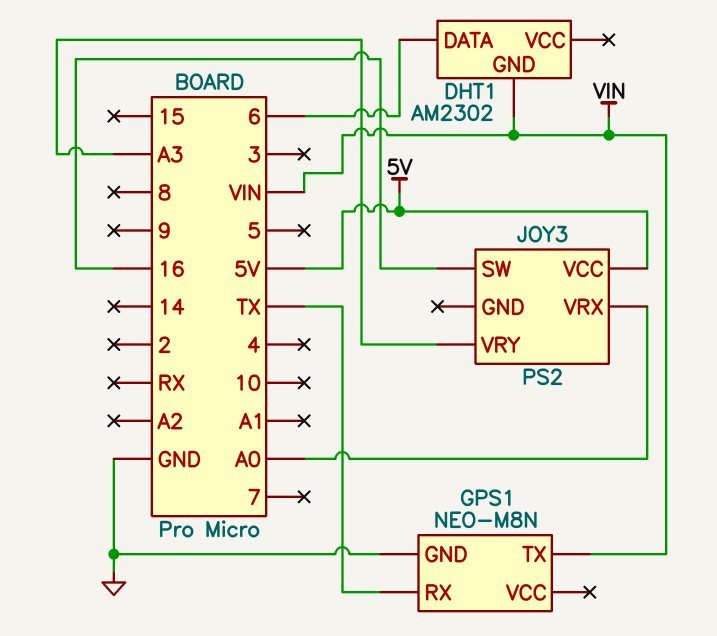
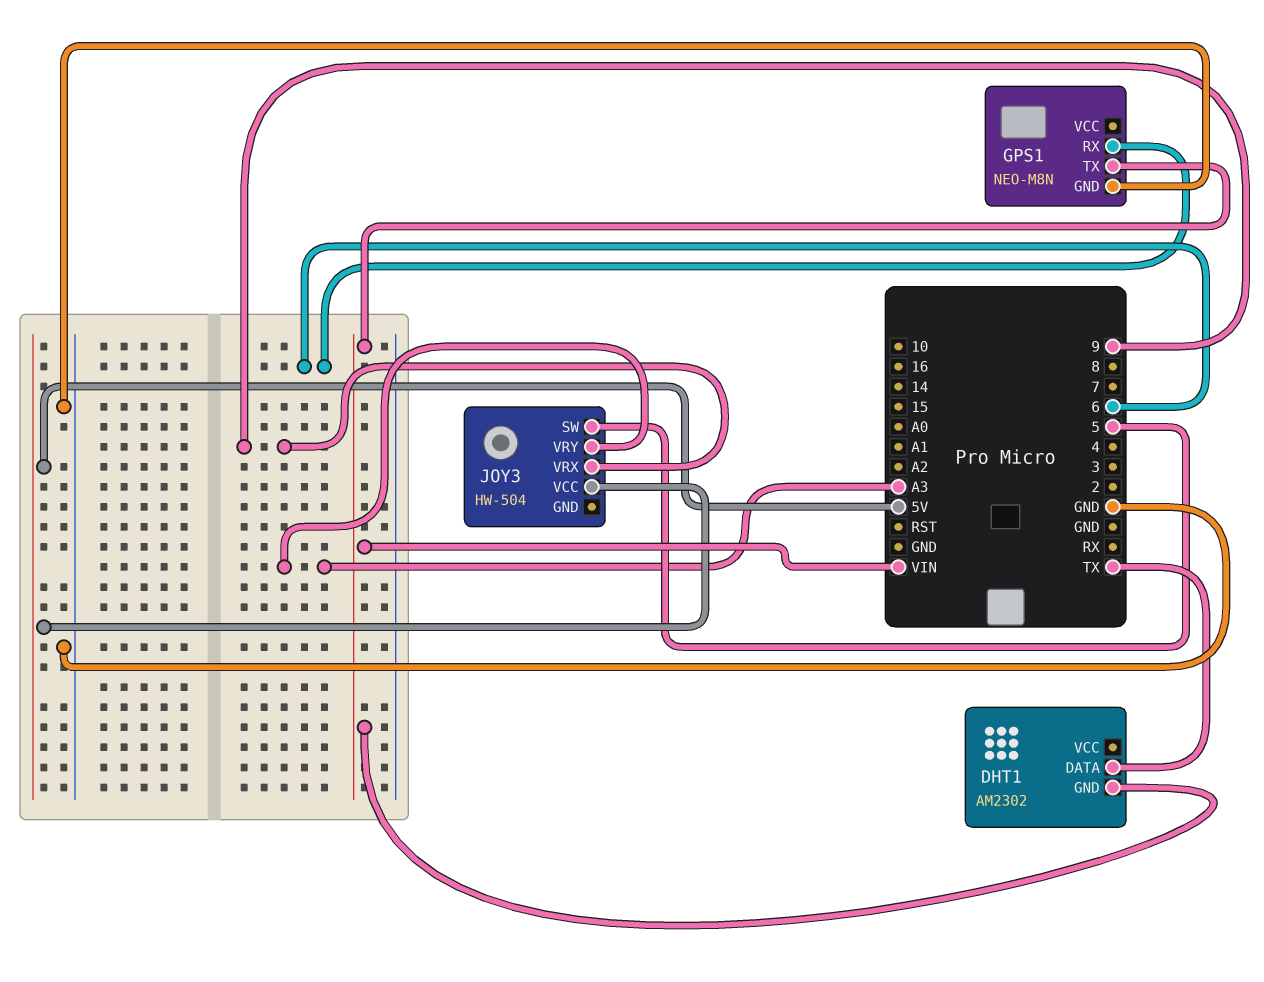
DHT1 pin DATA: 6 -> TX
GPS1 pin RX: TX -> 6
JOY3: PS2 -> HW-504
JOY3 pin SW: 16 -> 5
JOY3 pin VRX: A0 -> 9

